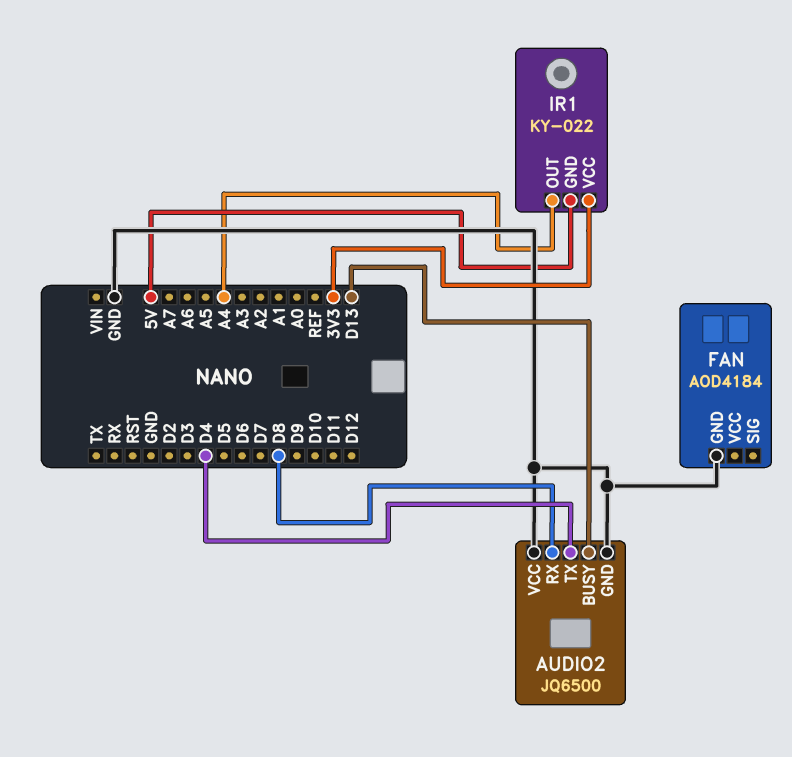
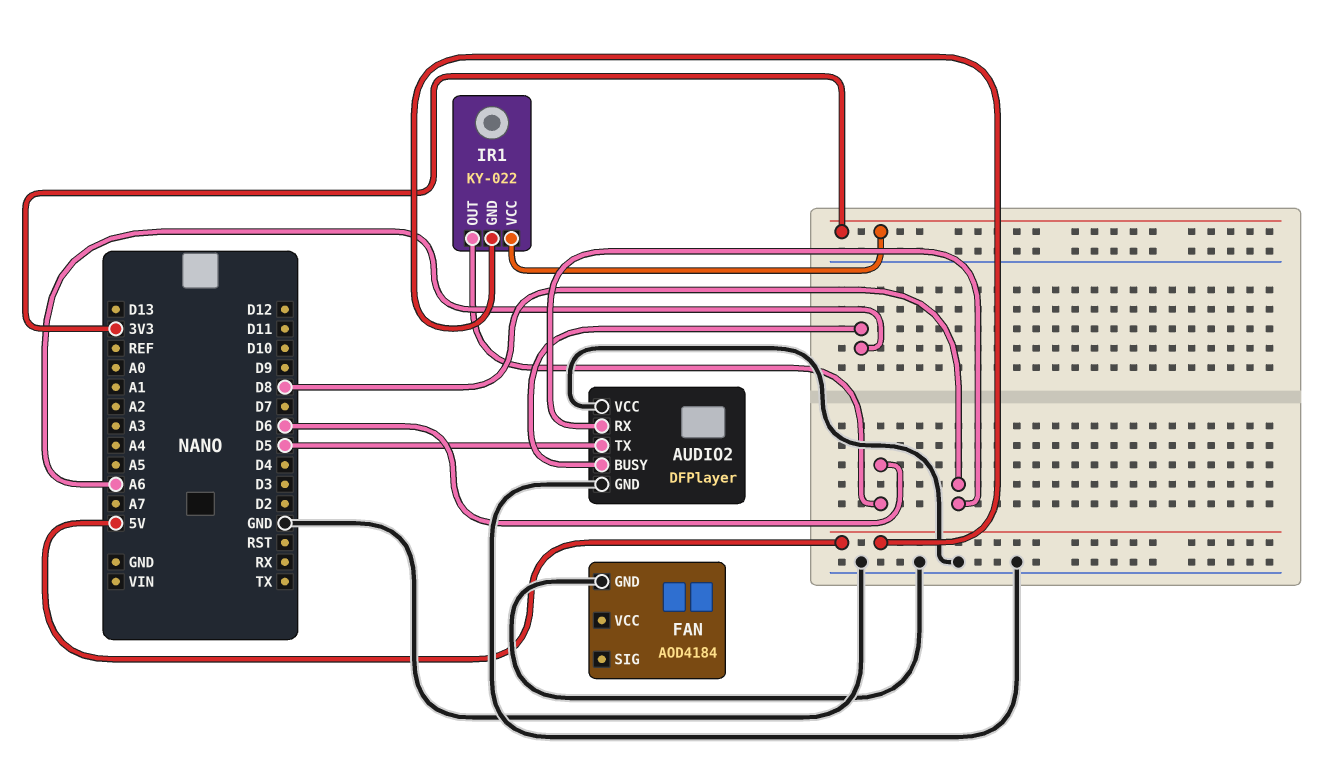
AUDIO2: JQ6500 -> DFPlayer
AUDIO2 pin BUSY: D13 -> A6
AUDIO2 pin TX: D4 -> D5
IR1 pin OUT: A4 -> D6

